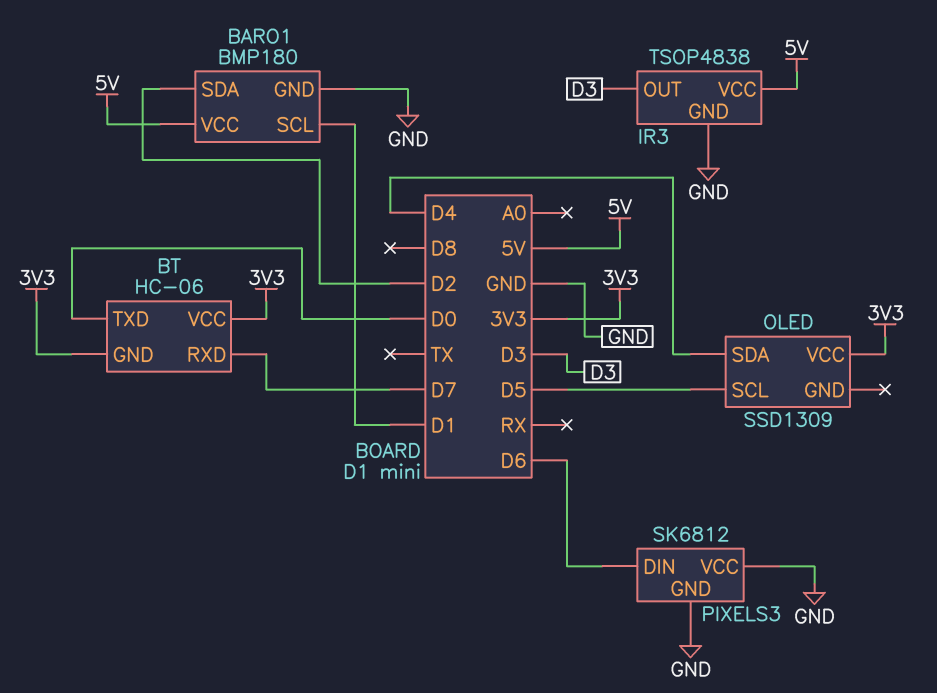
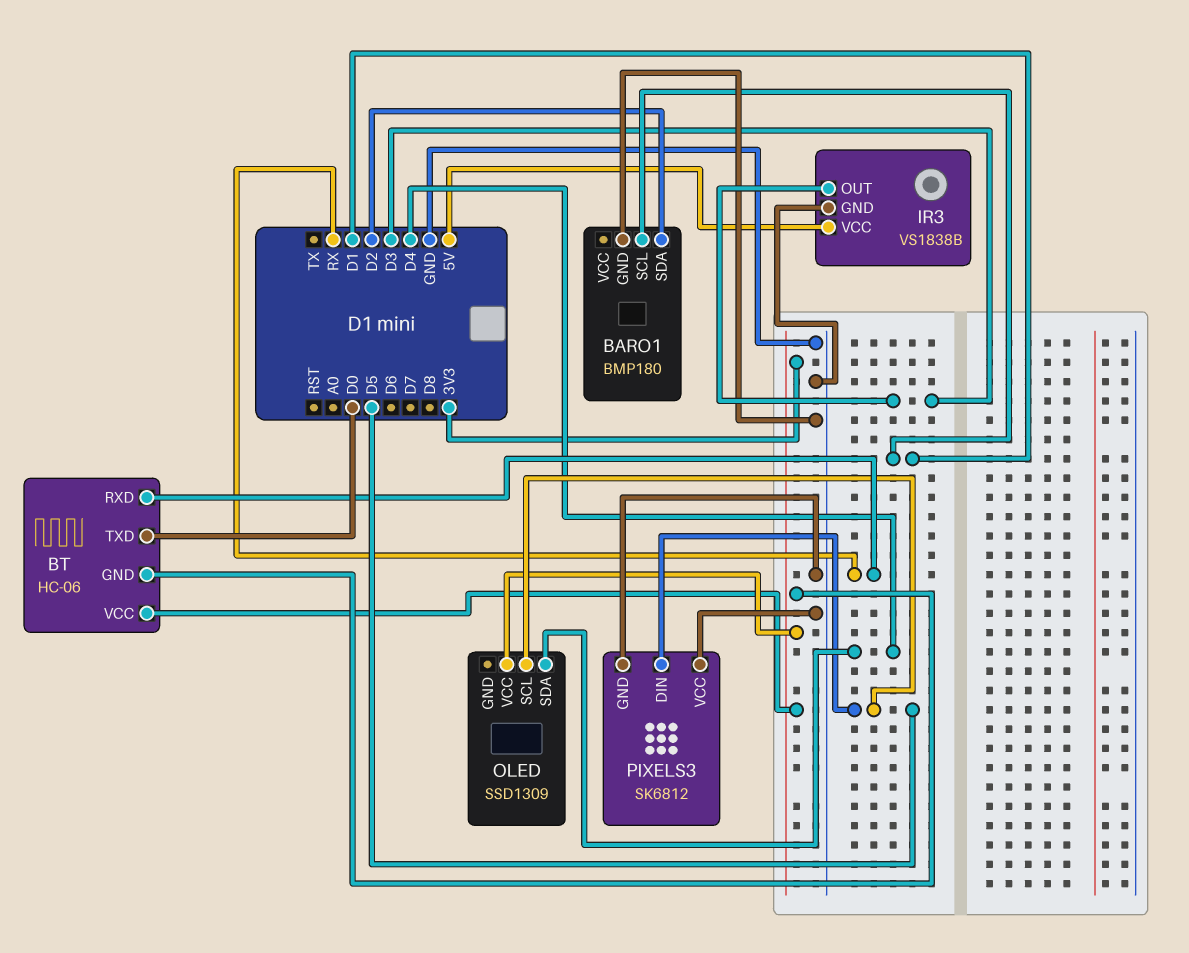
BARO1 pin VCC: 5V -> none
BT pin RXD: D7 -> RX
IR3: TSOP4838 -> VS1838B
PIXELS3 pin DIN: D6 -> D5

